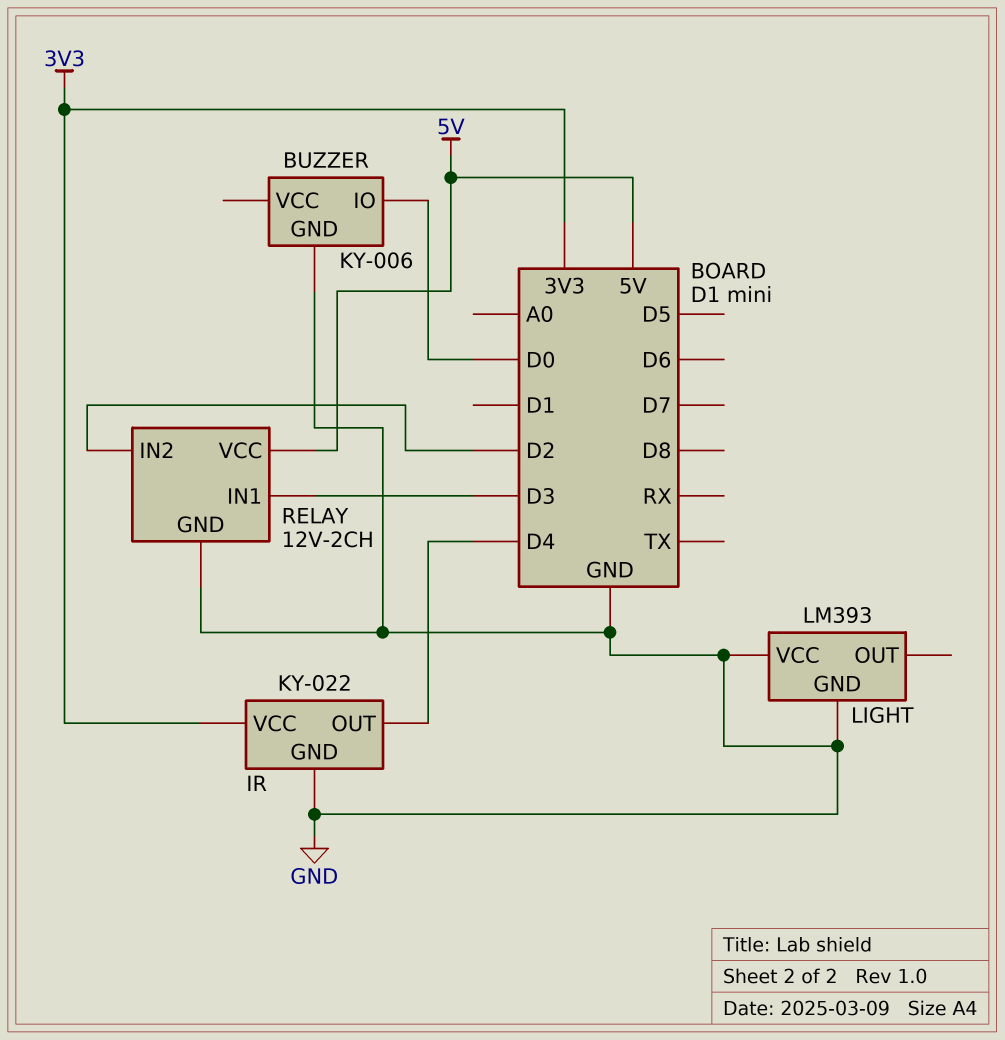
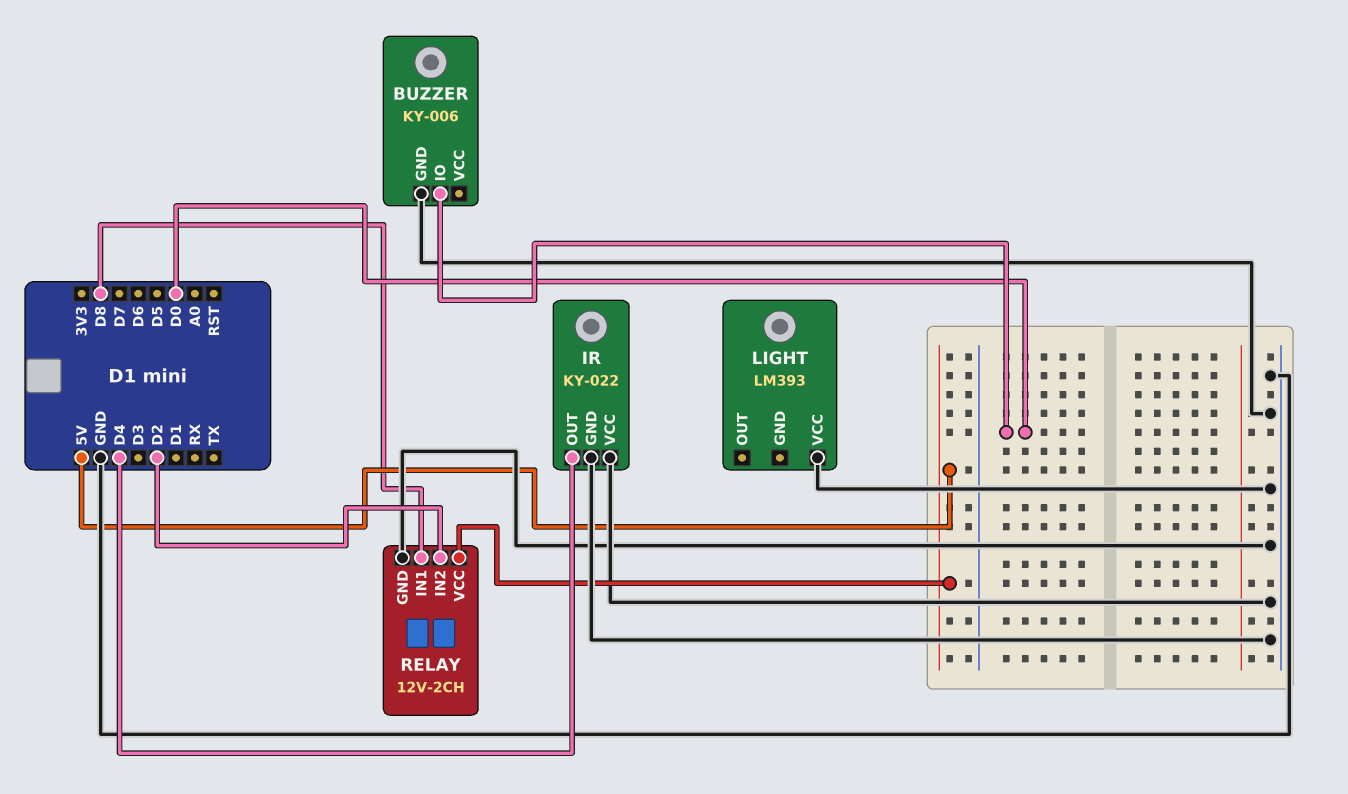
IR pin VCC: 3V3 -> GND
LIGHT pin GND: GND -> none
RELAY pin IN1: D3 -> D8

